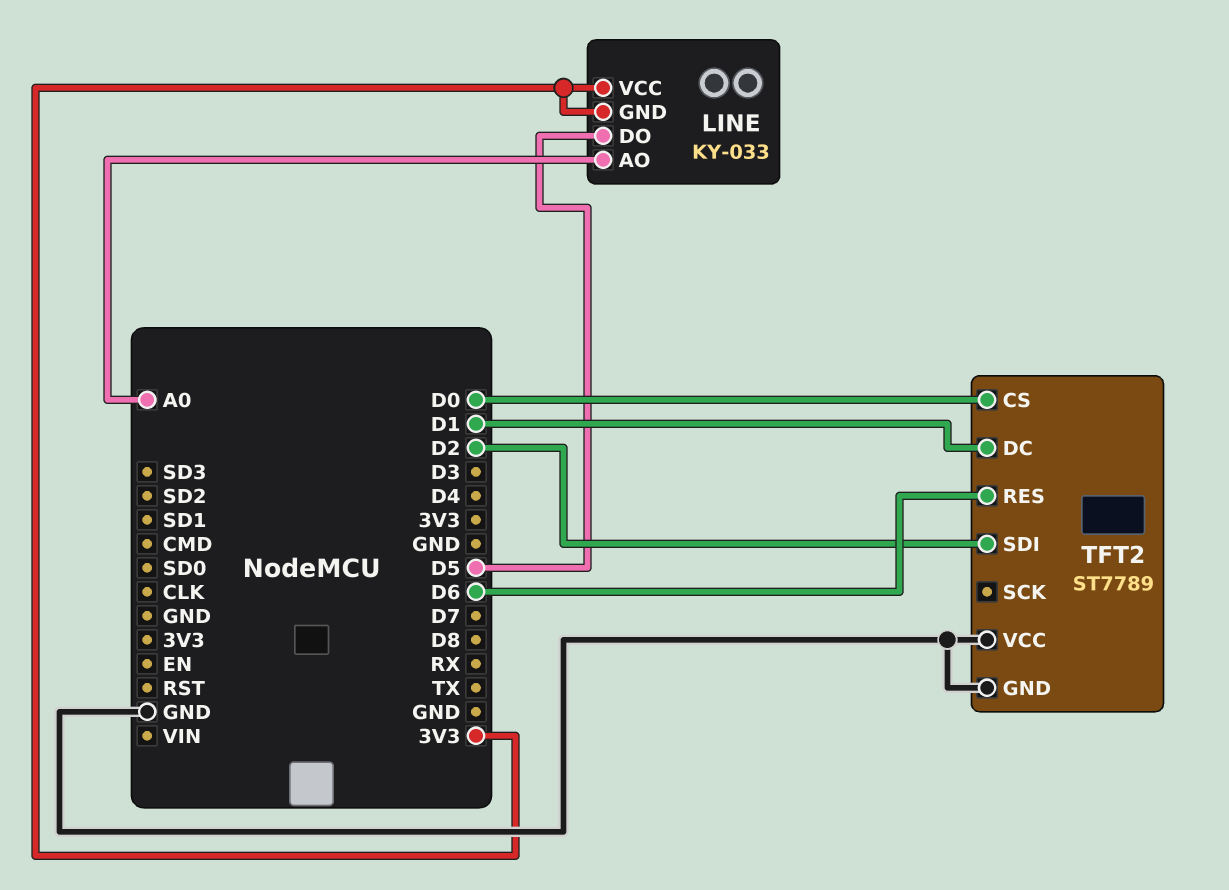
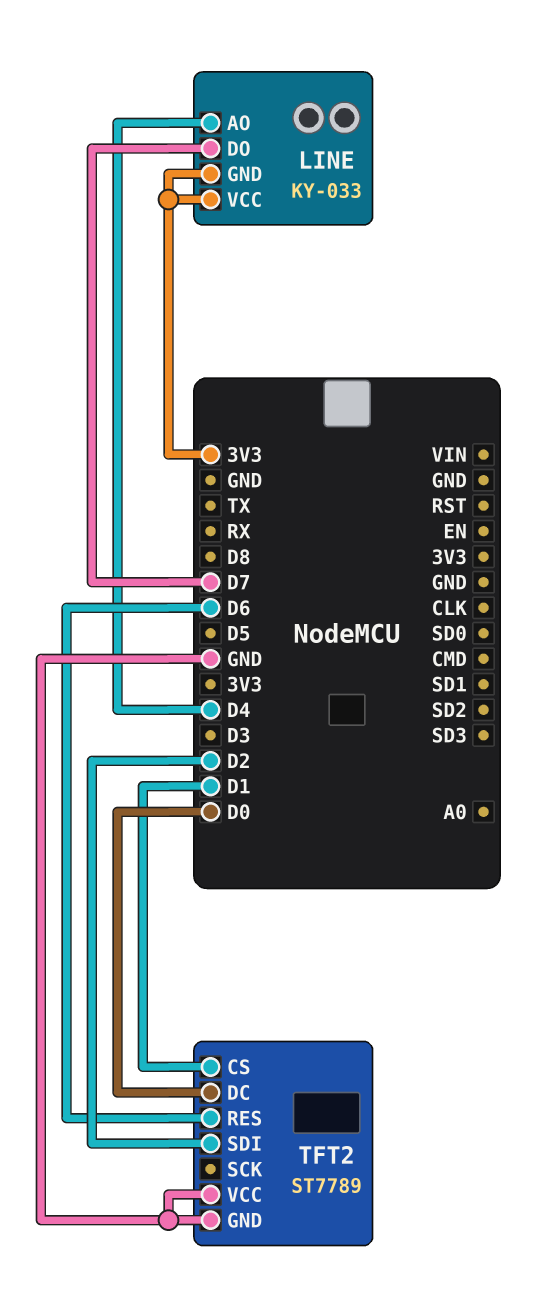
LINE pin AO: A0 -> D4
LINE pin DO: D5 -> D7
TFT2 pin CS: D0 -> D1
TFT2 pin DC: D1 -> D0

